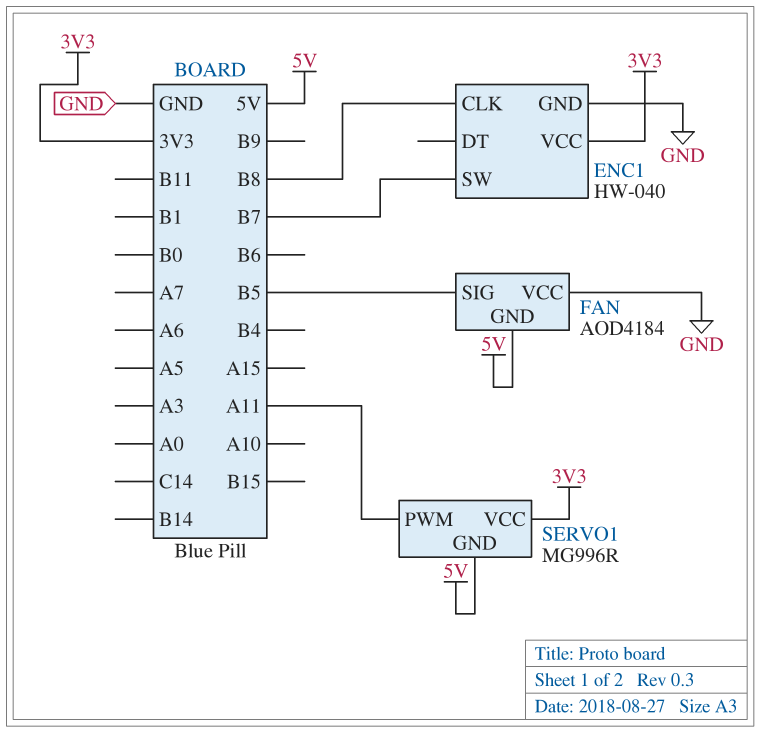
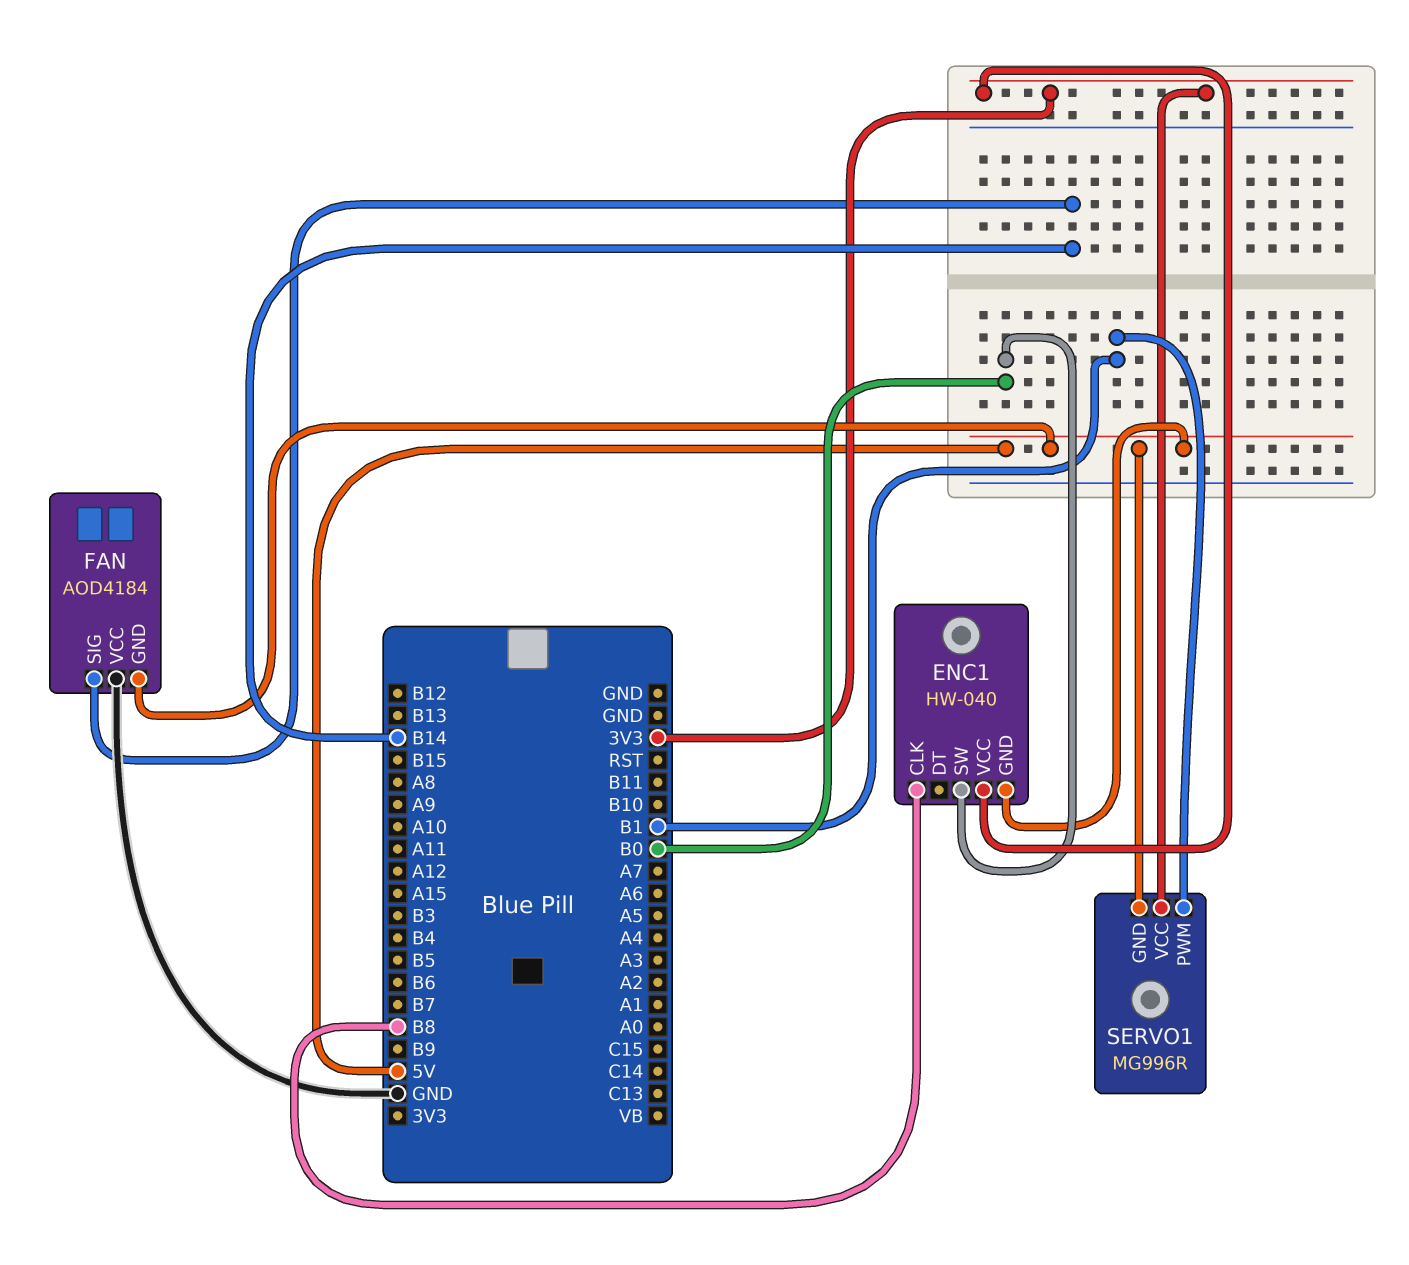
ENC1 pin GND: GND -> 5V
ENC1 pin SW: B7 -> B0
FAN pin SIG: B5 -> B14
SERVO1 pin PWM: A11 -> B1

